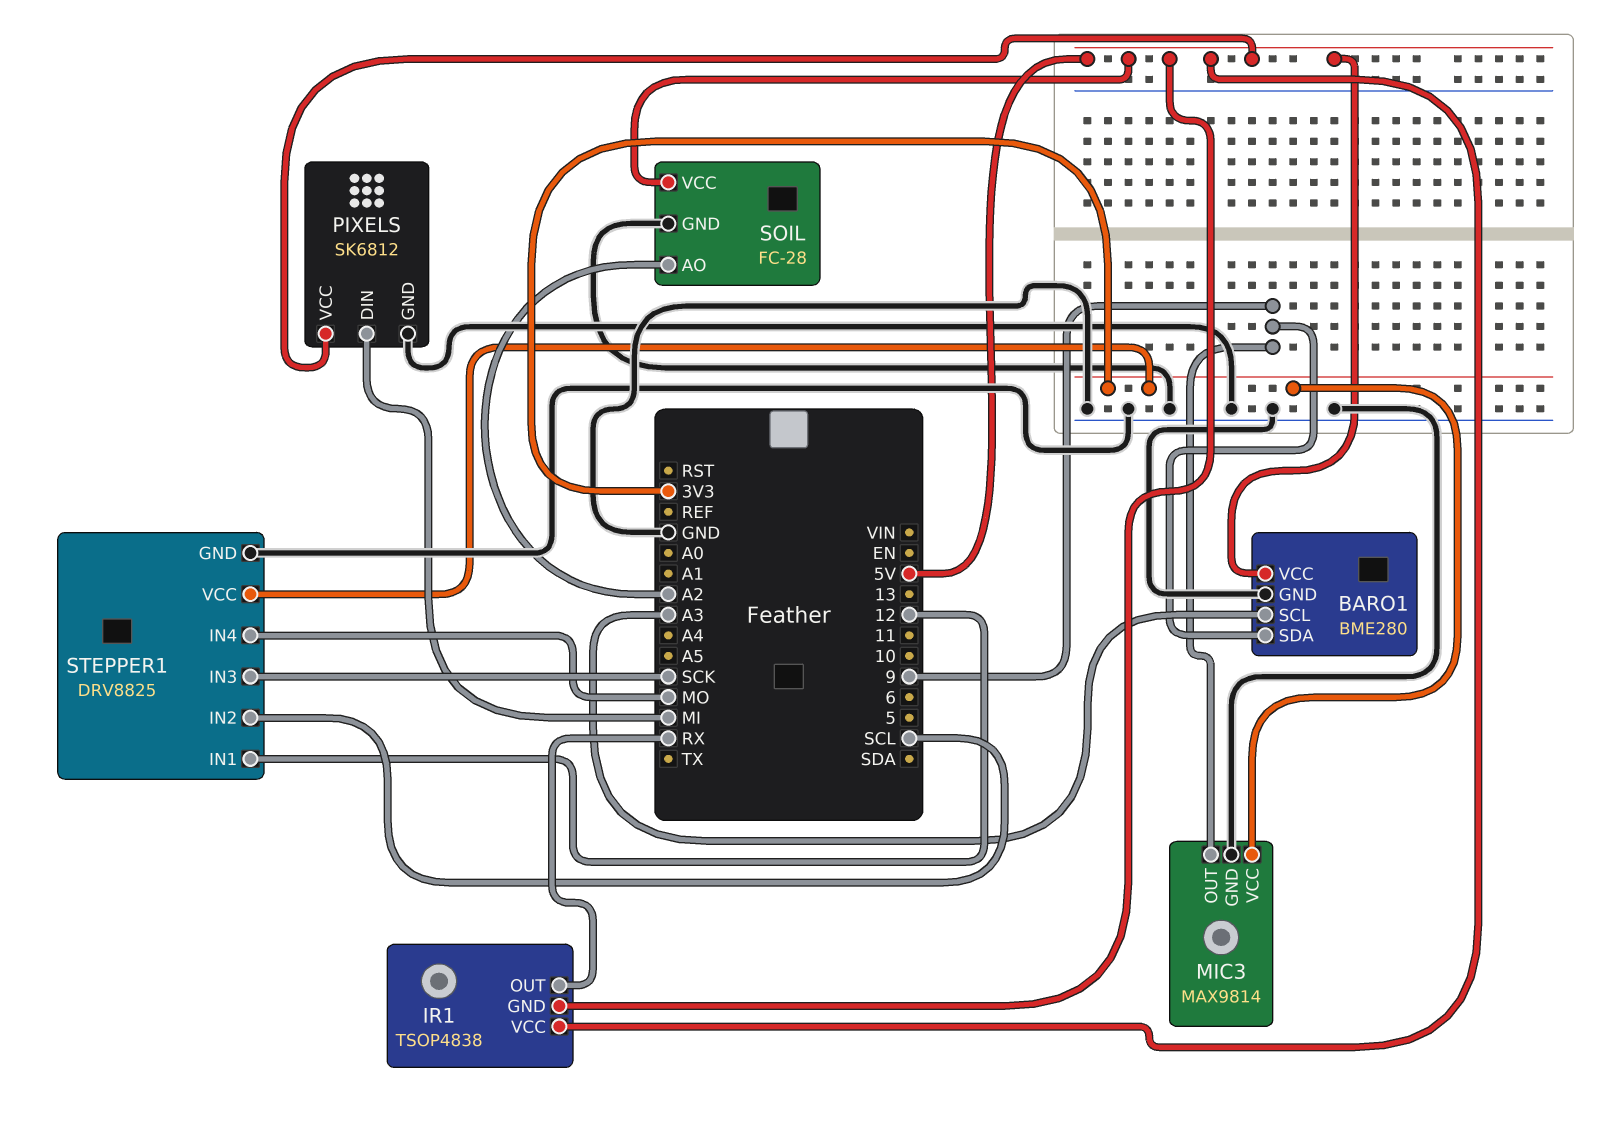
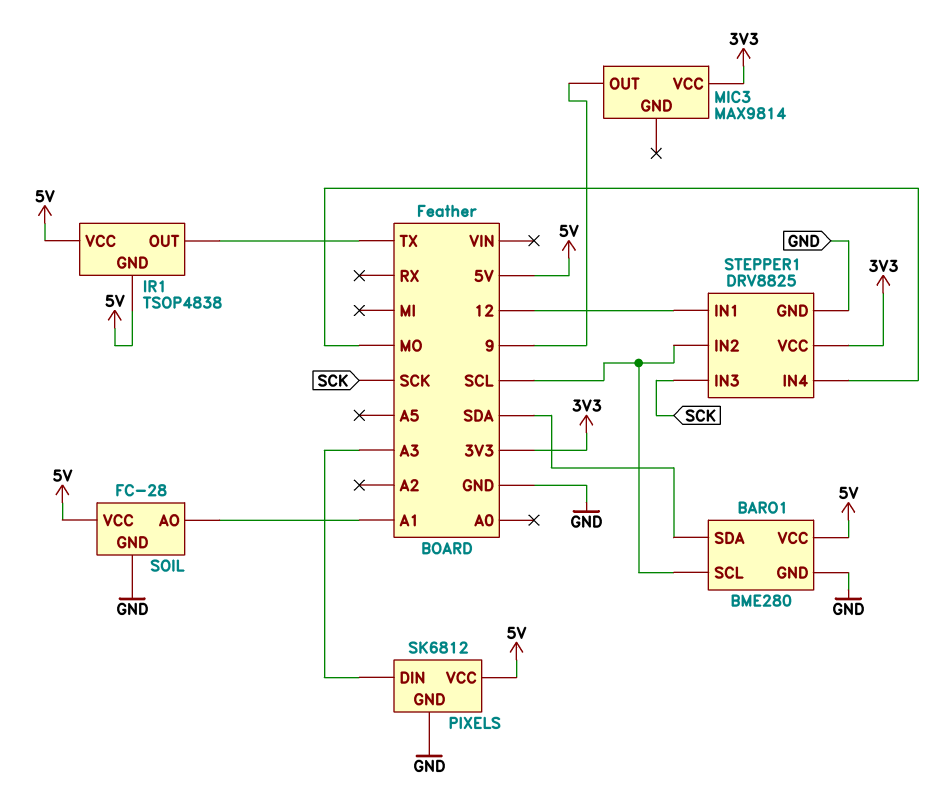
BARO1 pin SCL: A3 -> SCL
BARO1 pin SDA: 9 -> SDA
IR1 pin OUT: RX -> TX
MIC3 pin GND: GND -> none
PIXELS pin DIN: MI -> A3
SOIL pin AO: A2 -> A1

